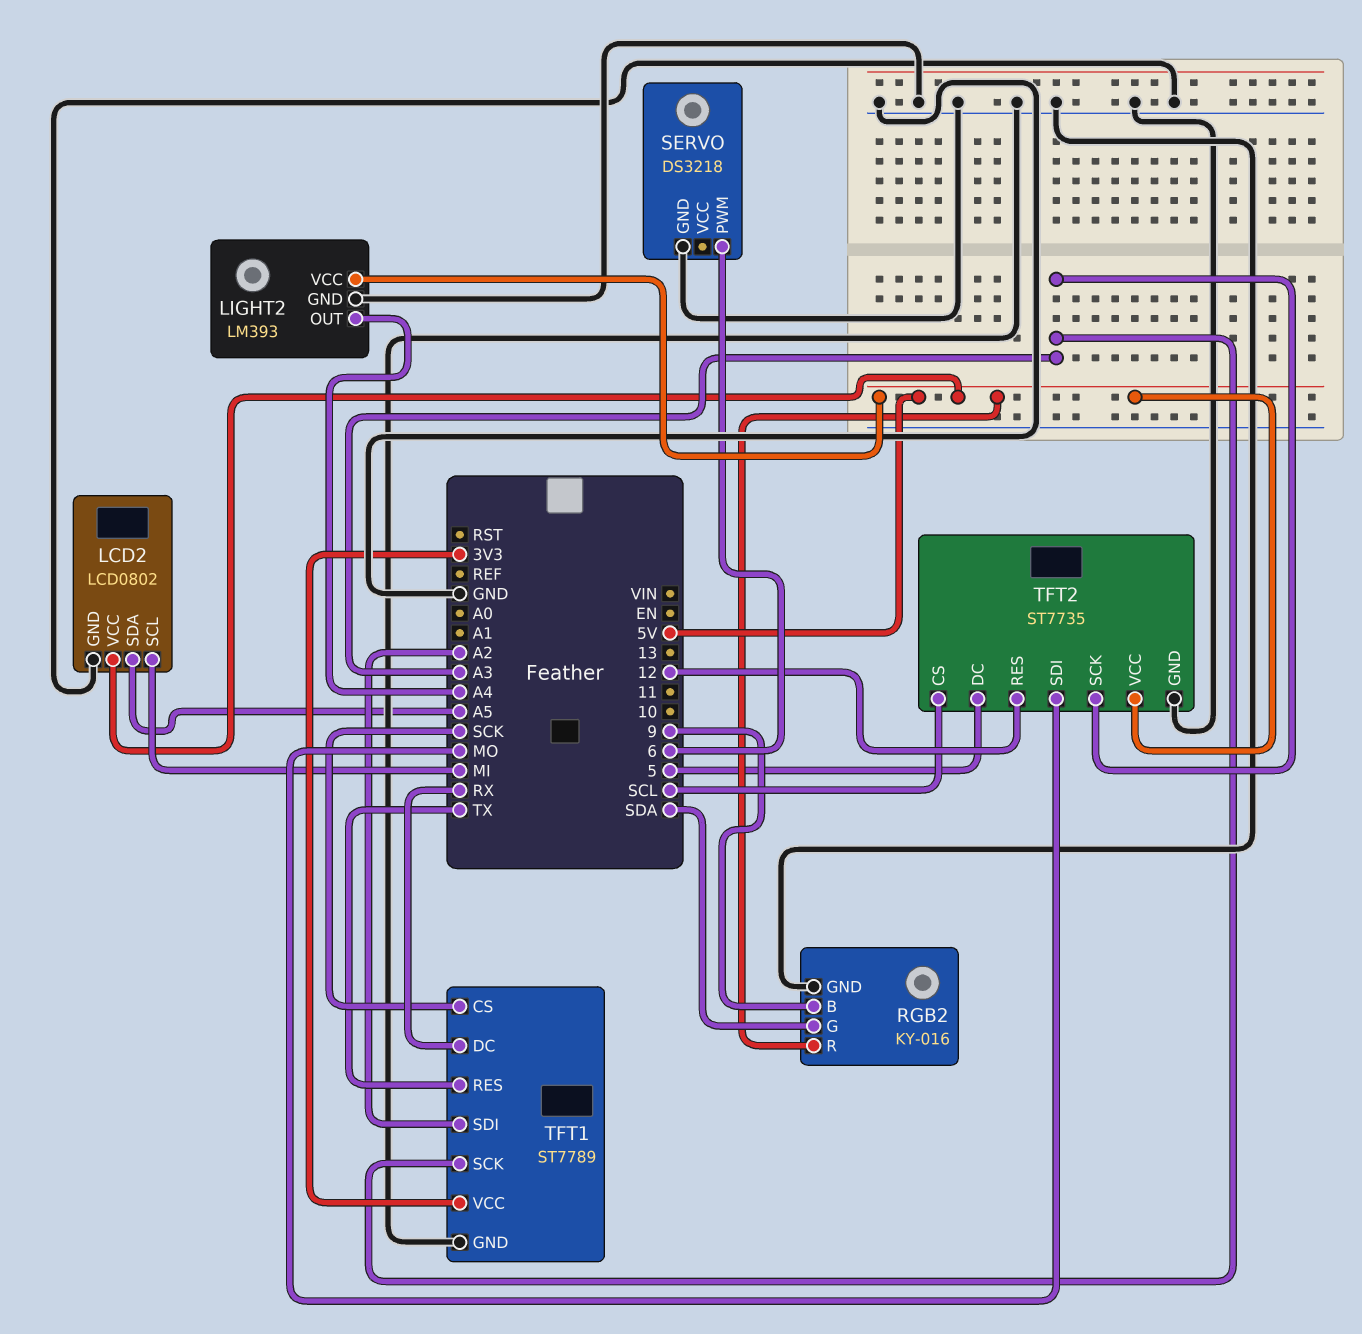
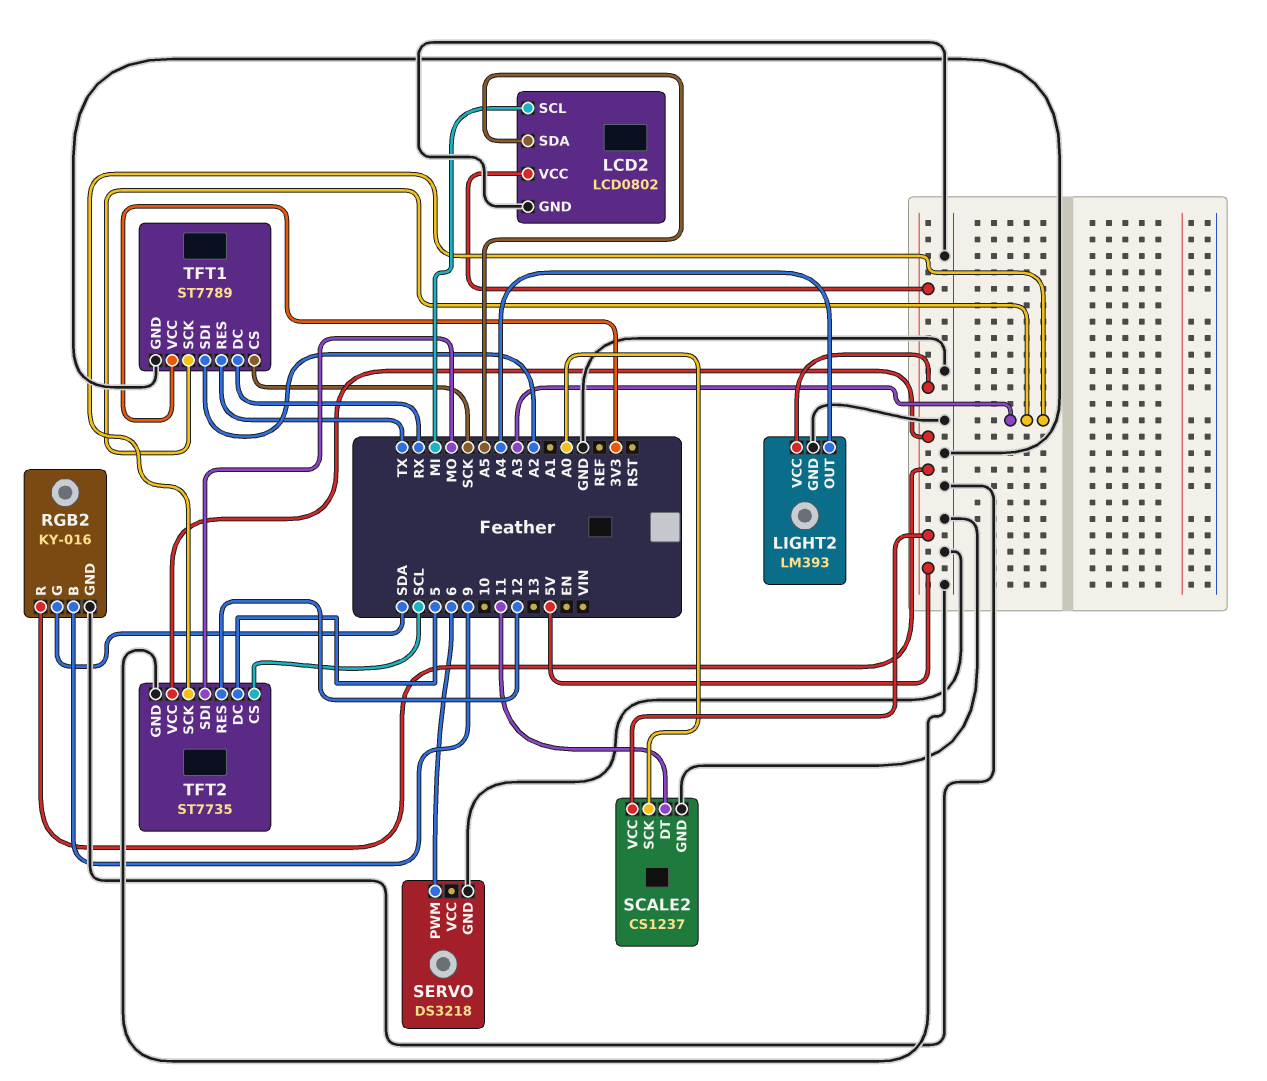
SCALE2: none -> CS1237
SCALE2 pin DT: none -> 11
SCALE2 pin GND: none -> GND
SCALE2 pin SCK: none -> A0
SCALE2 pin VCC: none -> 5V

